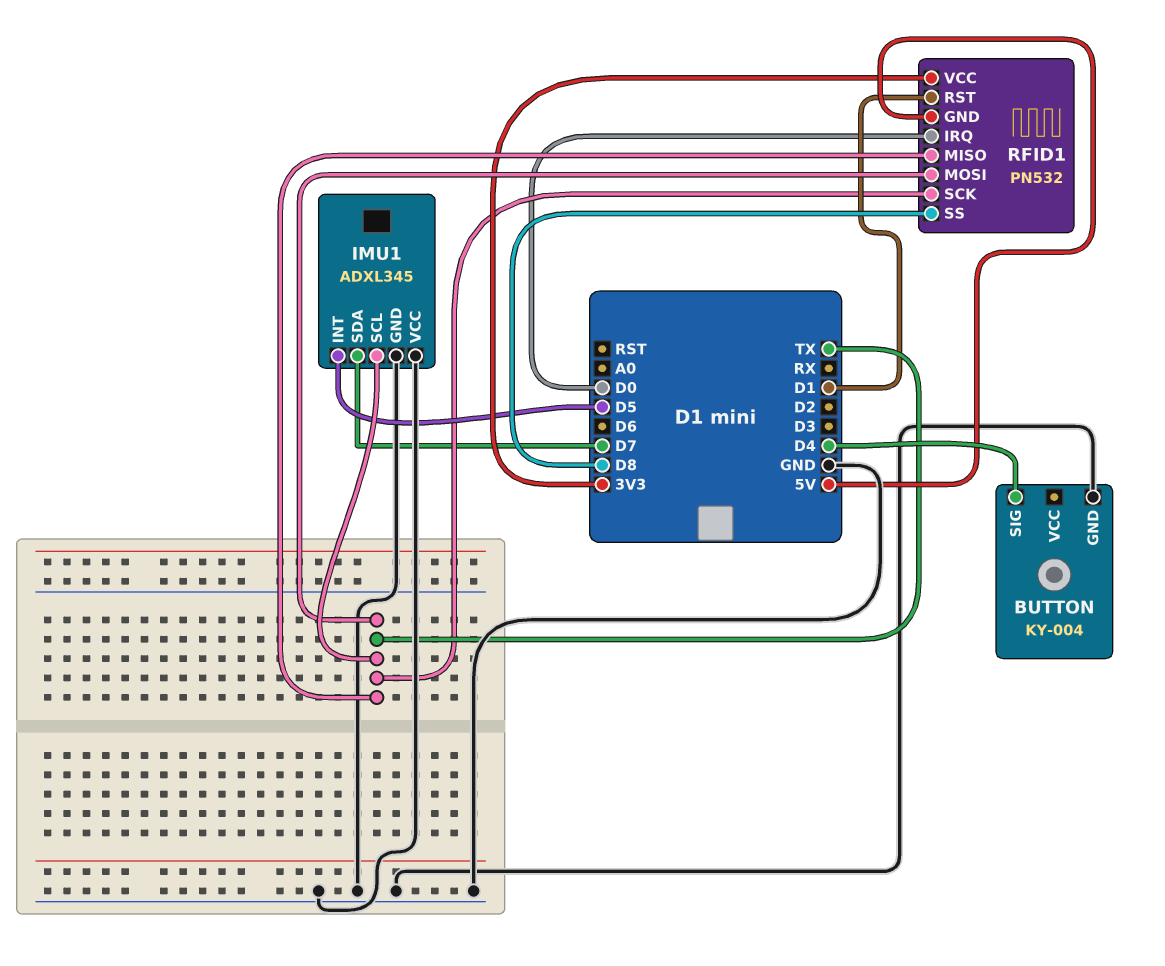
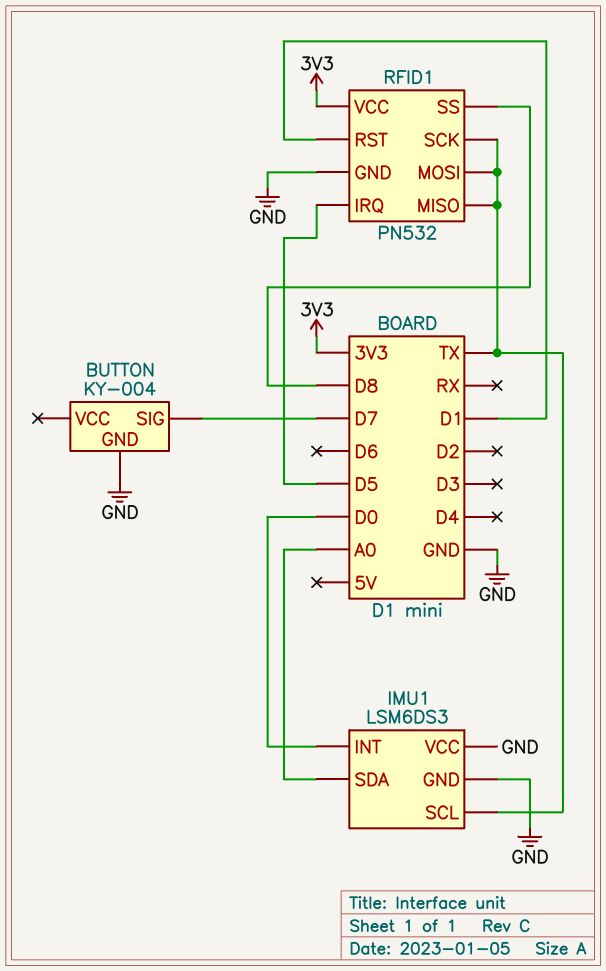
BUTTON pin SIG: D4 -> D7
IMU1: ADXL345 -> LSM6DS3
IMU1 pin INT: D5 -> D0
IMU1 pin SDA: D7 -> A0
RFID1 pin GND: 5V -> GND
RFID1 pin IRQ: D0 -> D5

